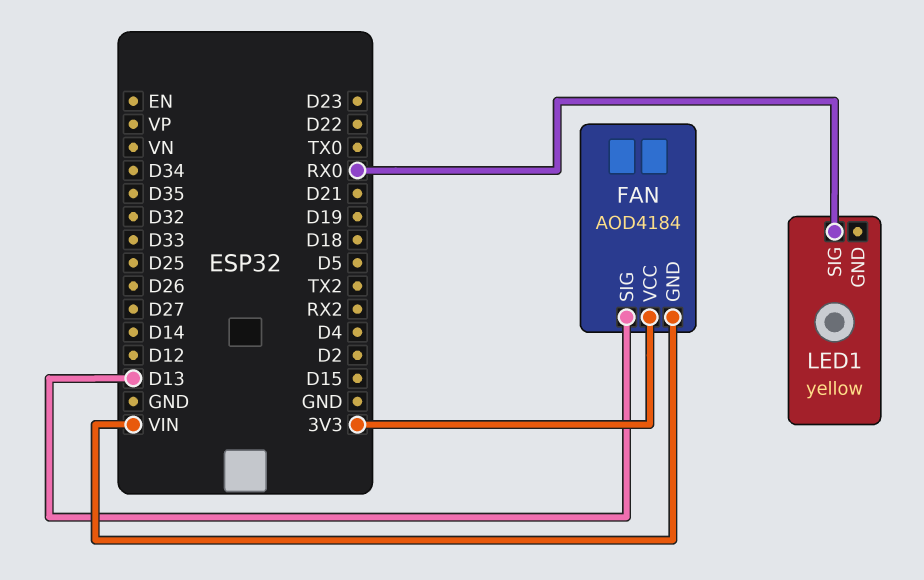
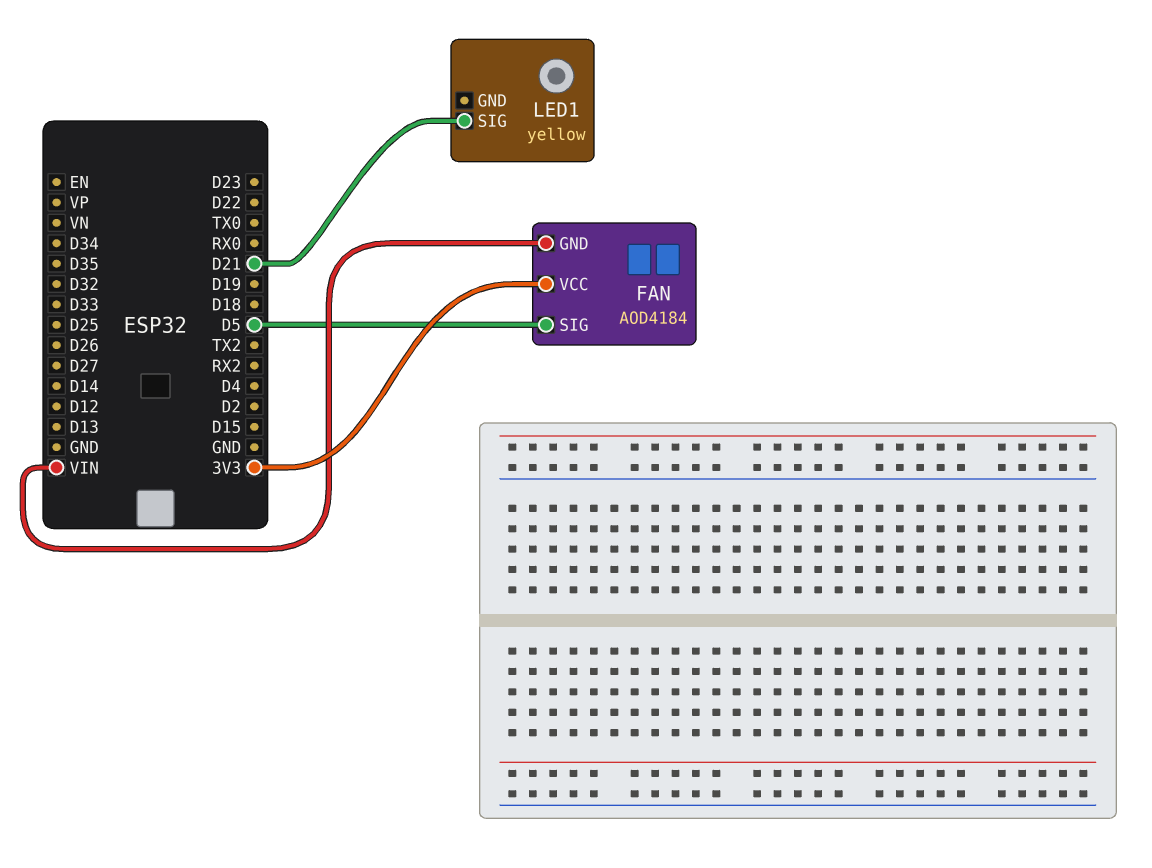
FAN pin SIG: D13 -> D5
LED1 pin SIG: RX0 -> D21

